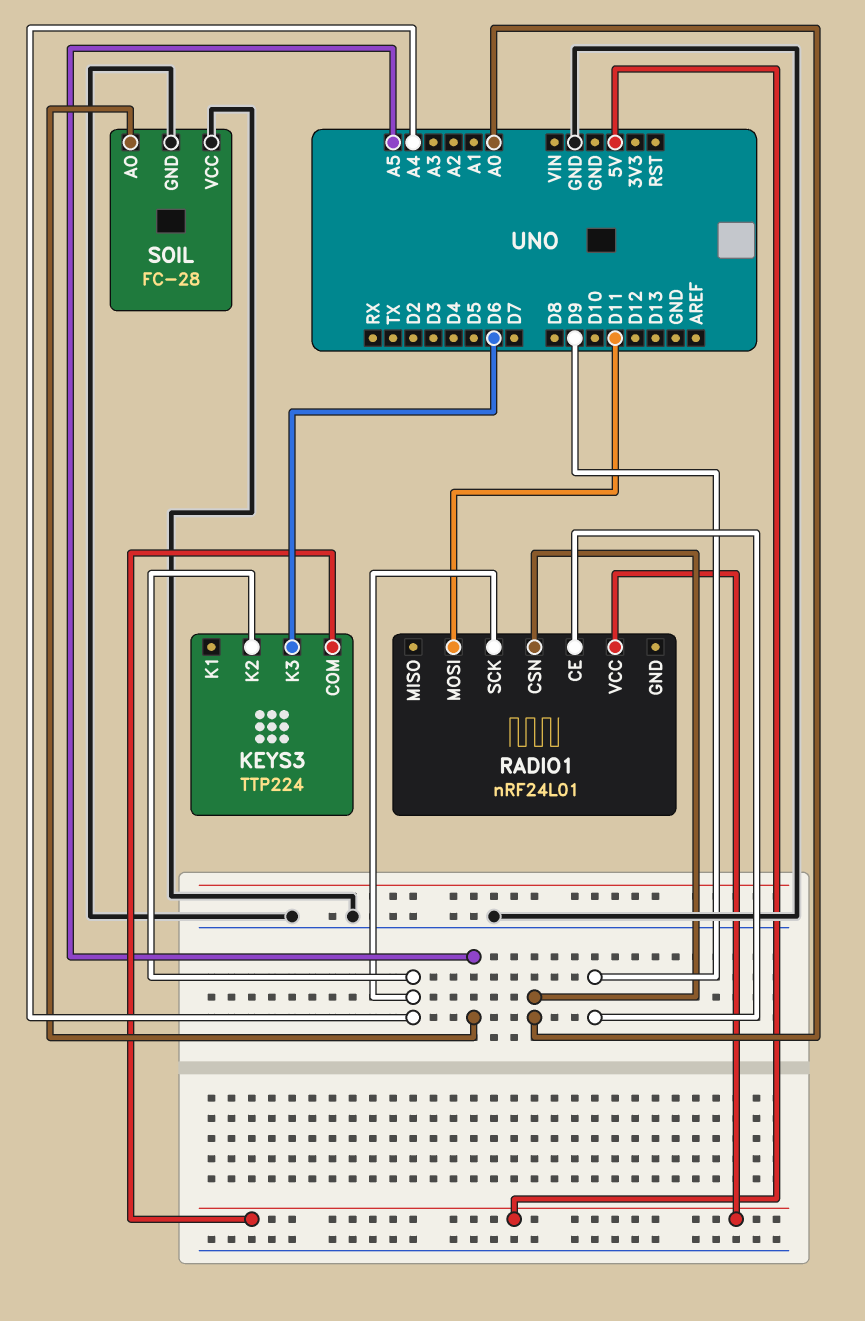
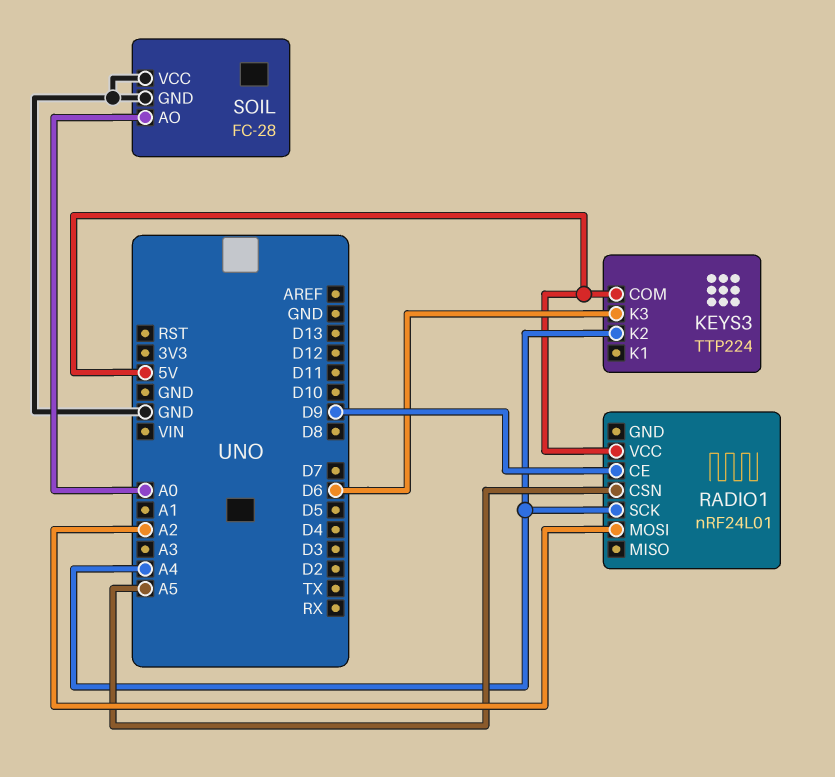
RADIO1 pin CSN: A0 -> A5
RADIO1 pin MOSI: D11 -> A2
SOIL pin AO: A5 -> A0

